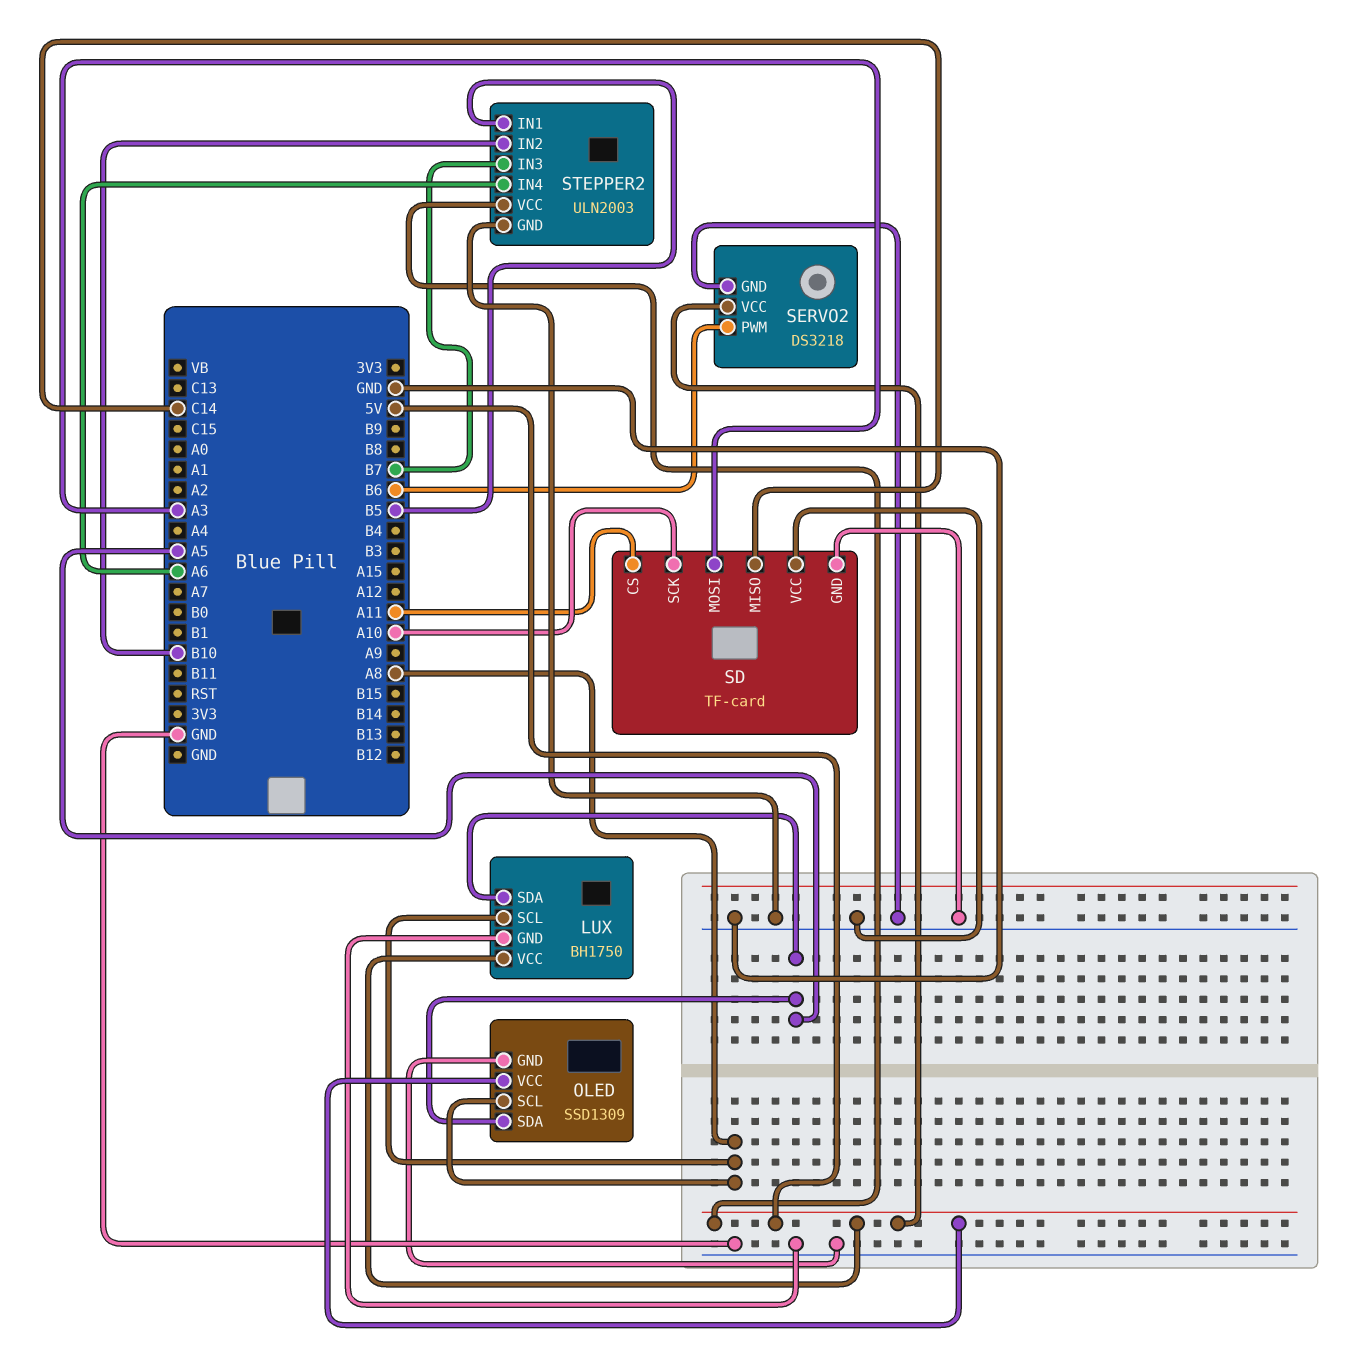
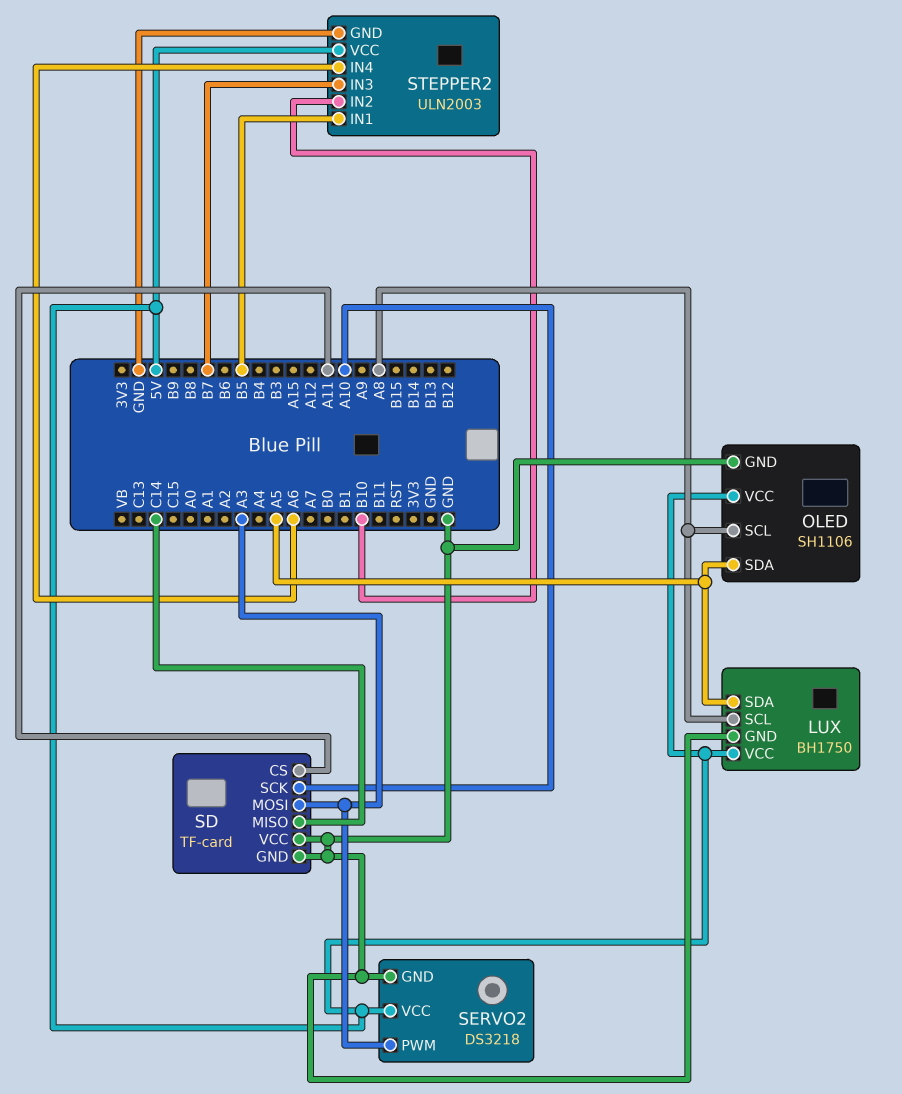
OLED: SSD1309 -> SH1106
SERVO2 pin PWM: B6 -> A3

